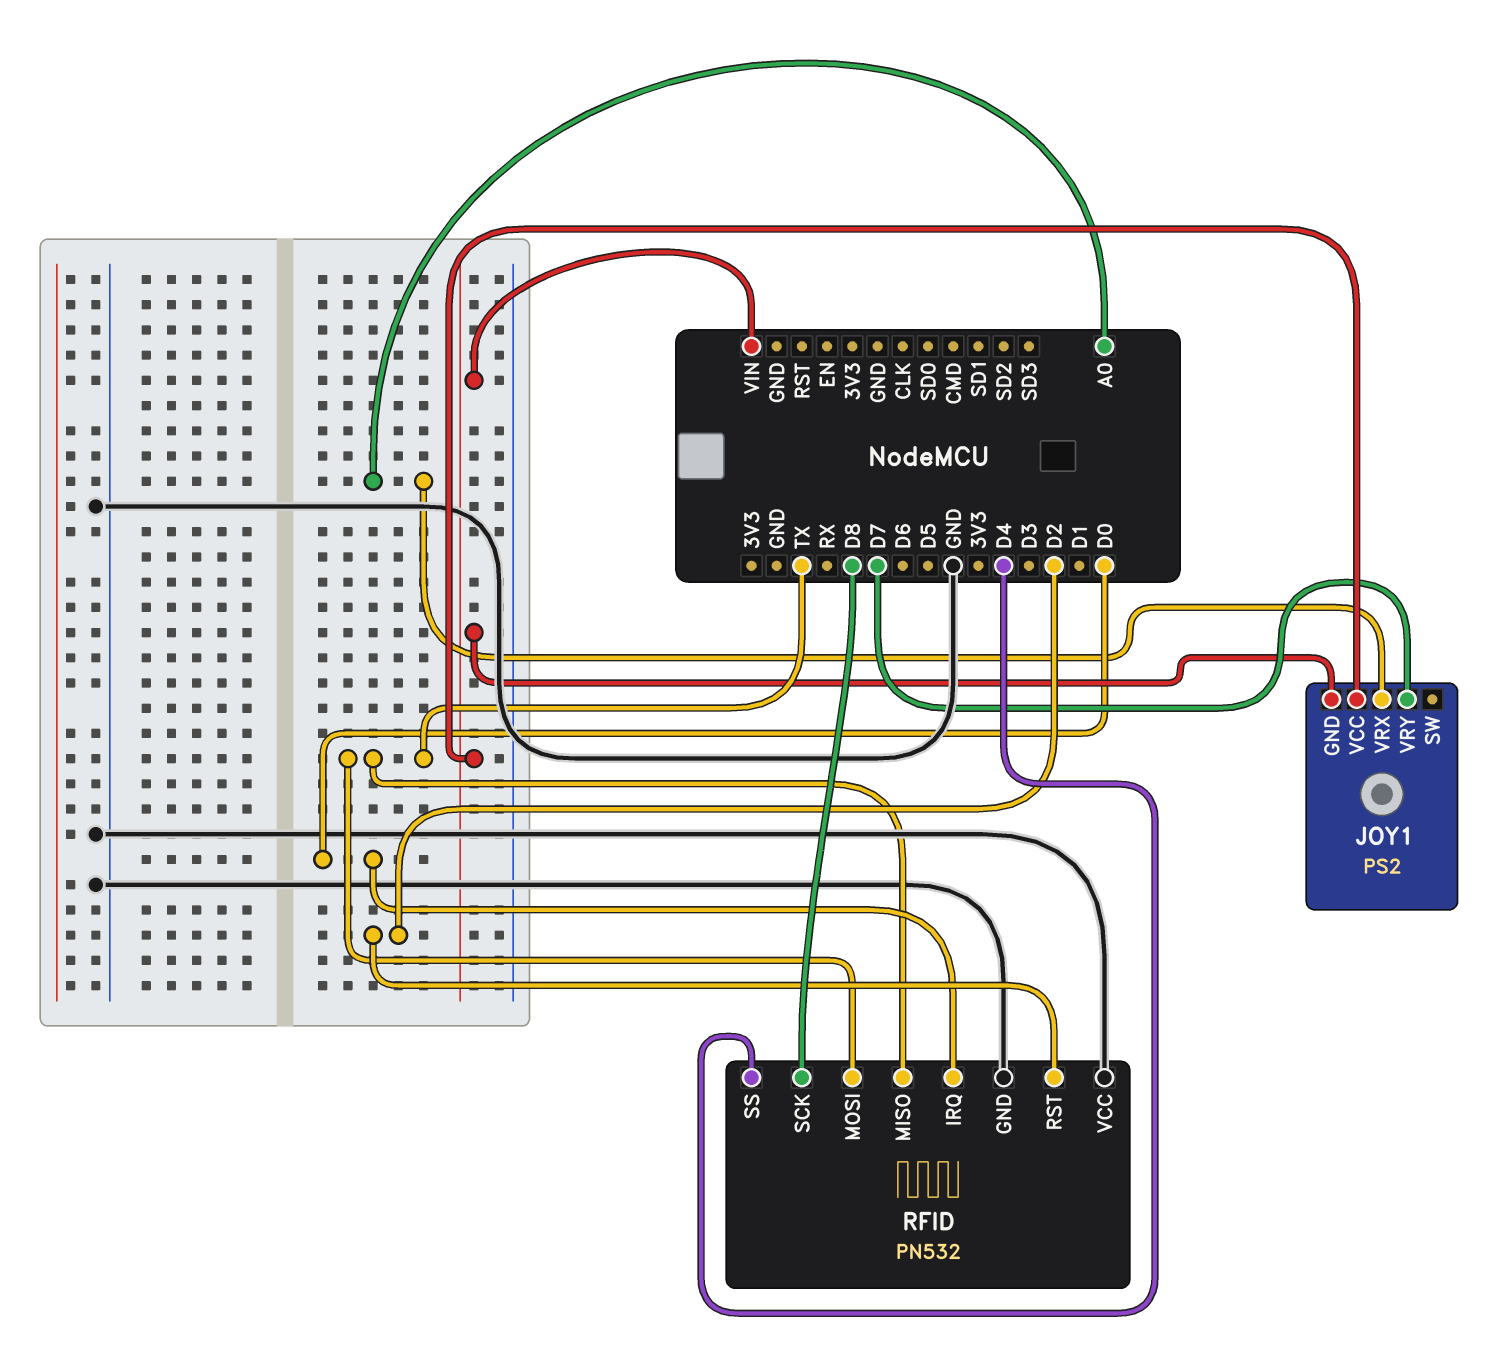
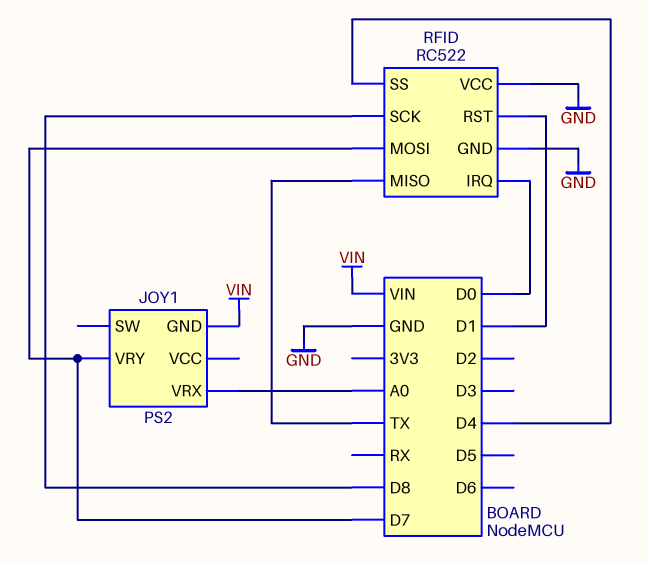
JOY1 pin VCC: VIN -> none
RFID: PN532 -> RC522
RFID pin MOSI: TX -> D7
RFID pin RST: D2 -> D1

